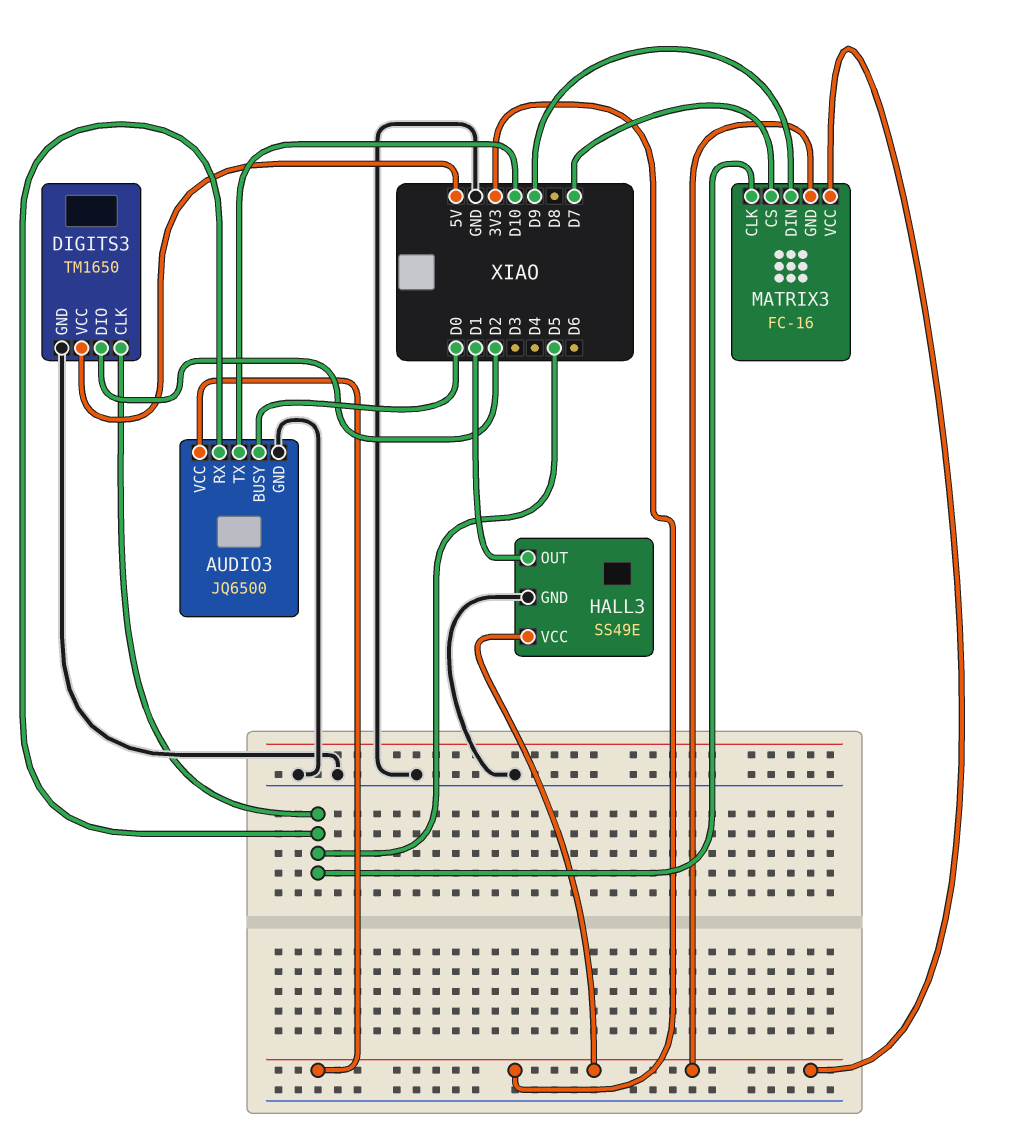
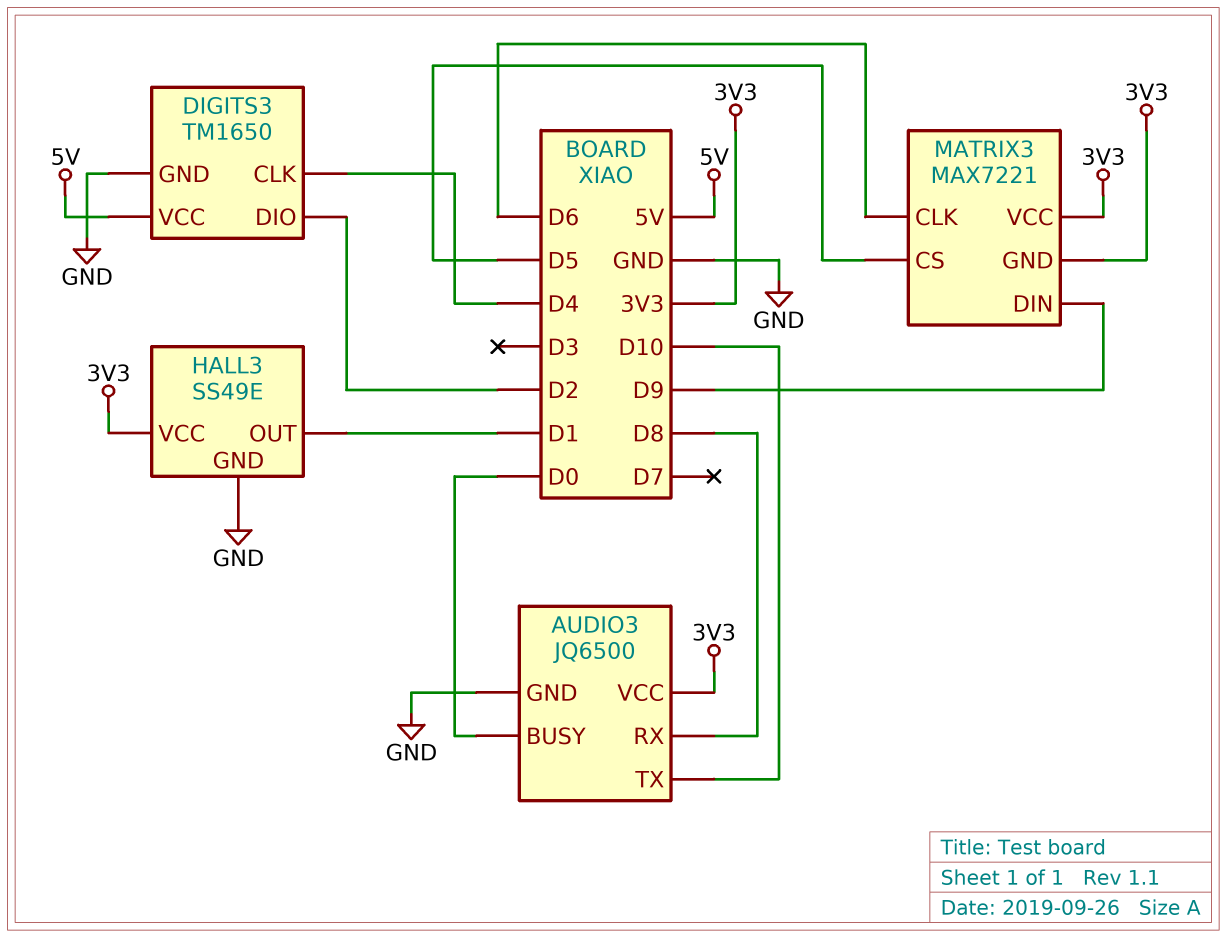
AUDIO3 pin RX: D5 -> D8
DIGITS3 pin CLK: D5 -> D4
MATRIX3: FC-16 -> MAX7221
MATRIX3 pin CLK: D5 -> D6
MATRIX3 pin CS: D7 -> D5

